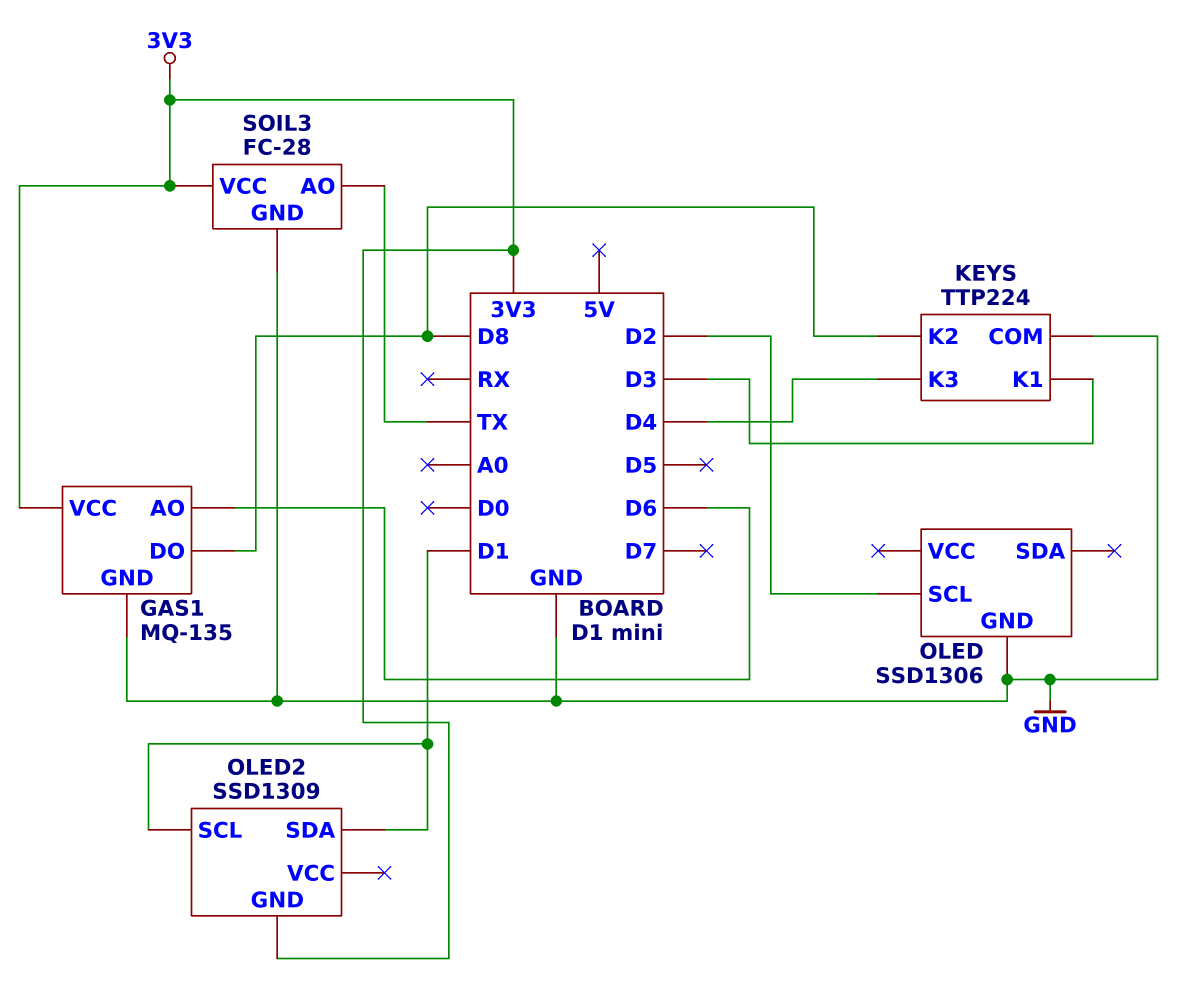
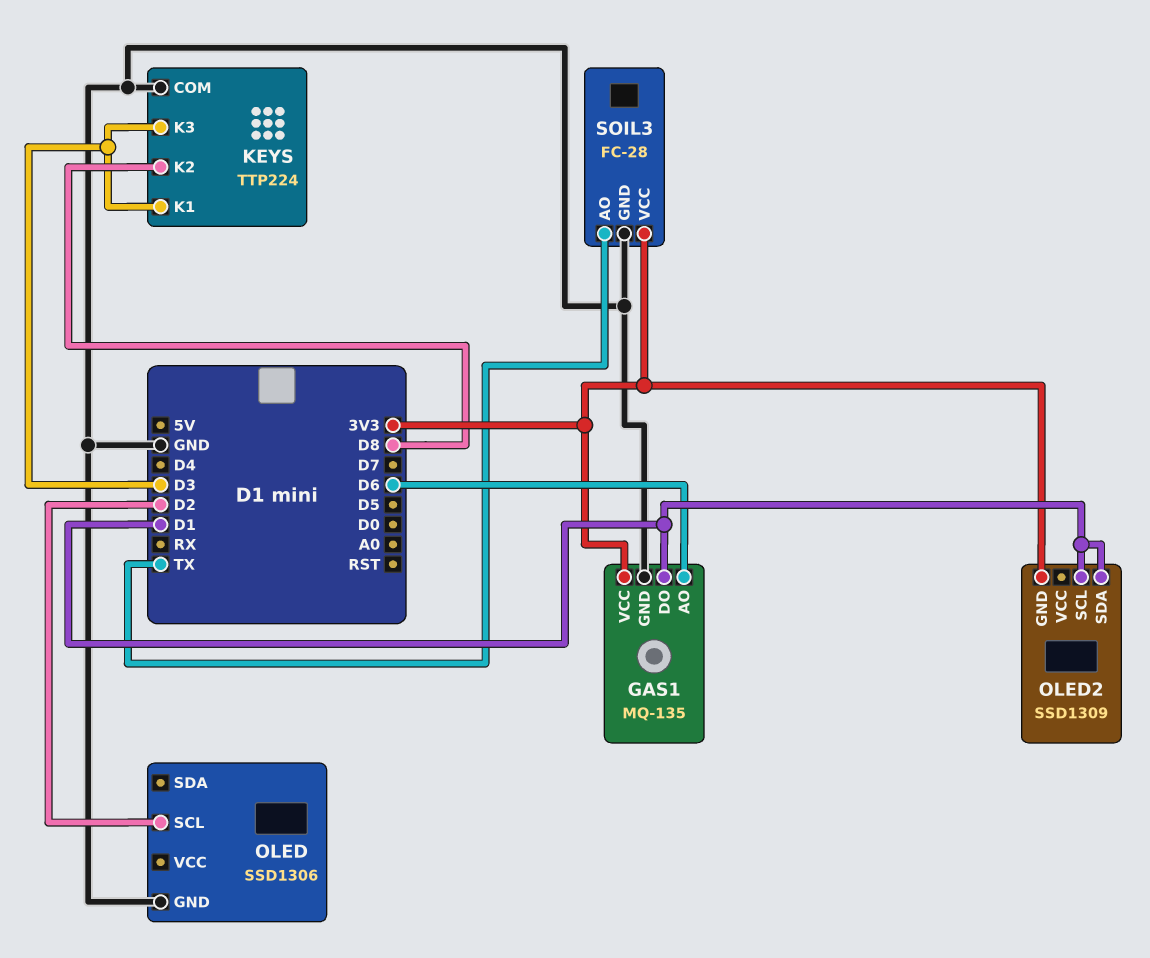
GAS1 pin DO: D8 -> D1
KEYS pin K3: D4 -> D3

